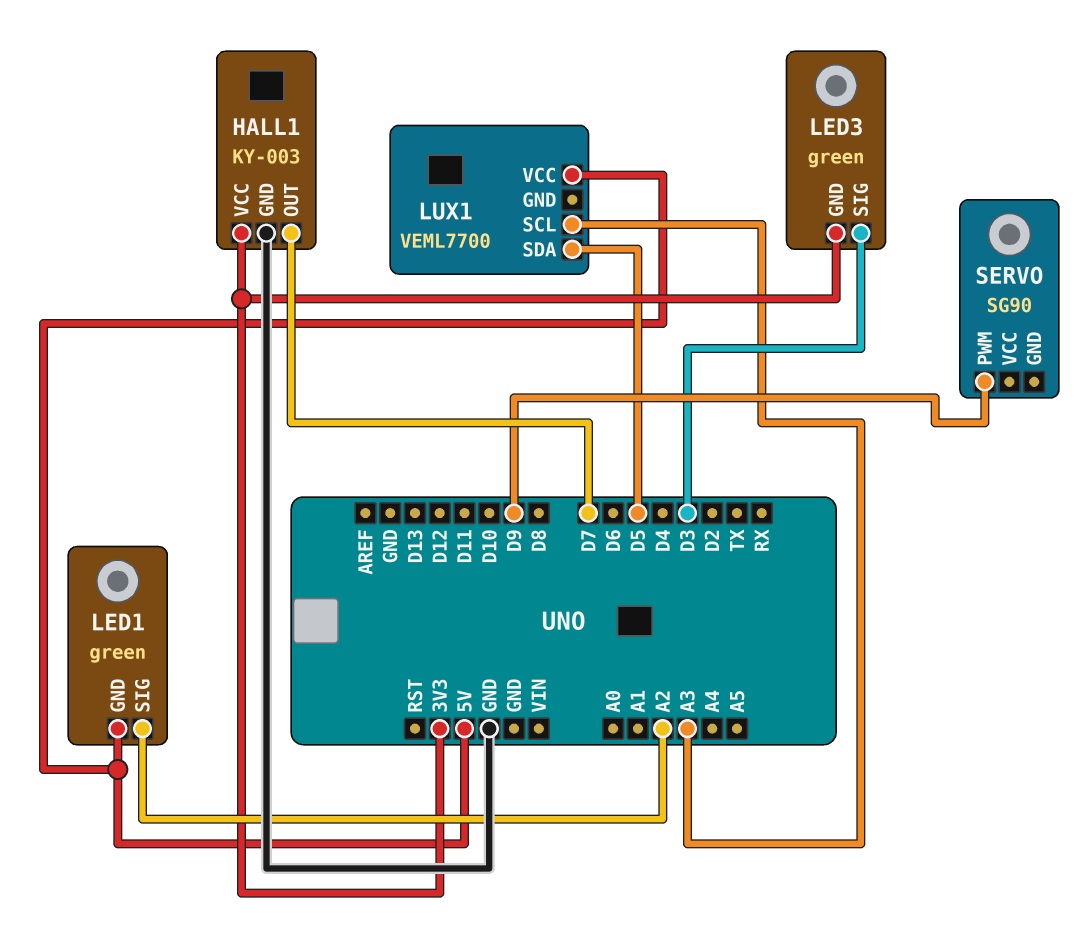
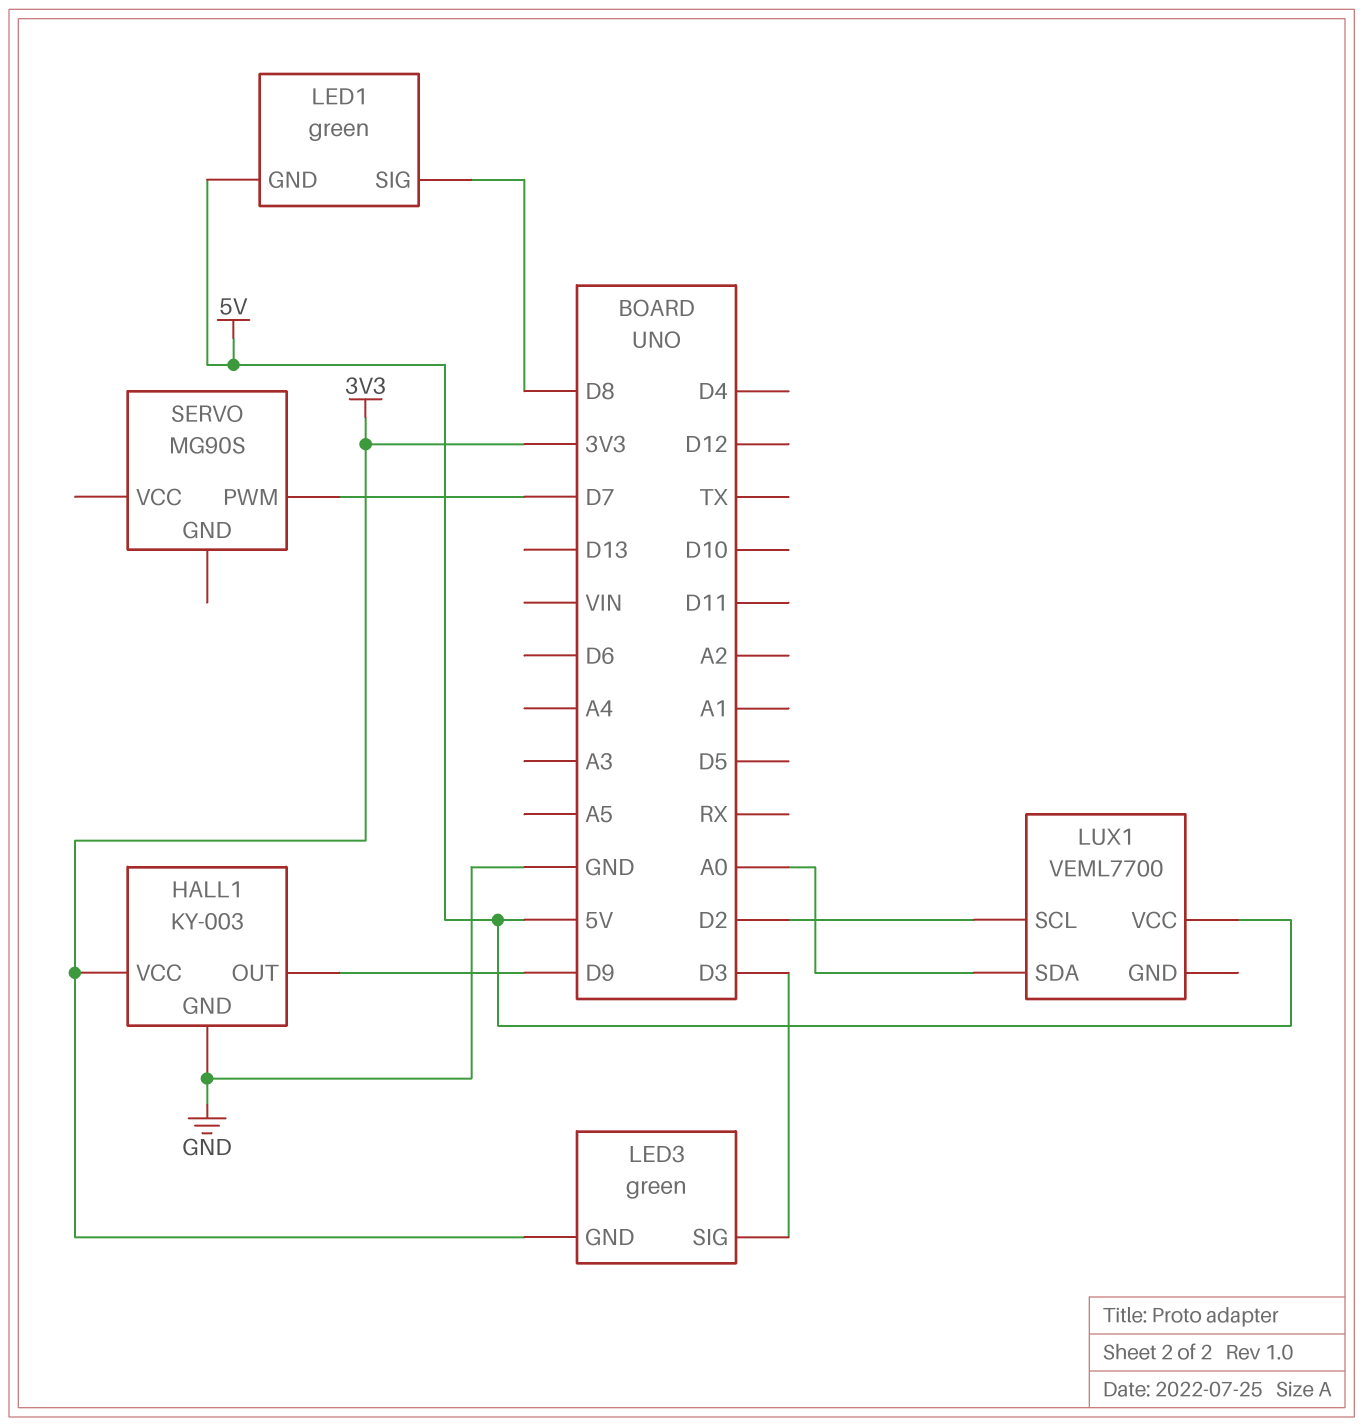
HALL1 pin OUT: D7 -> D9
LED1 pin SIG: A2 -> D8
LUX1 pin SCL: A3 -> D2
LUX1 pin SDA: D5 -> A0
SERVO: SG90 -> MG90S
SERVO pin PWM: D9 -> D7

